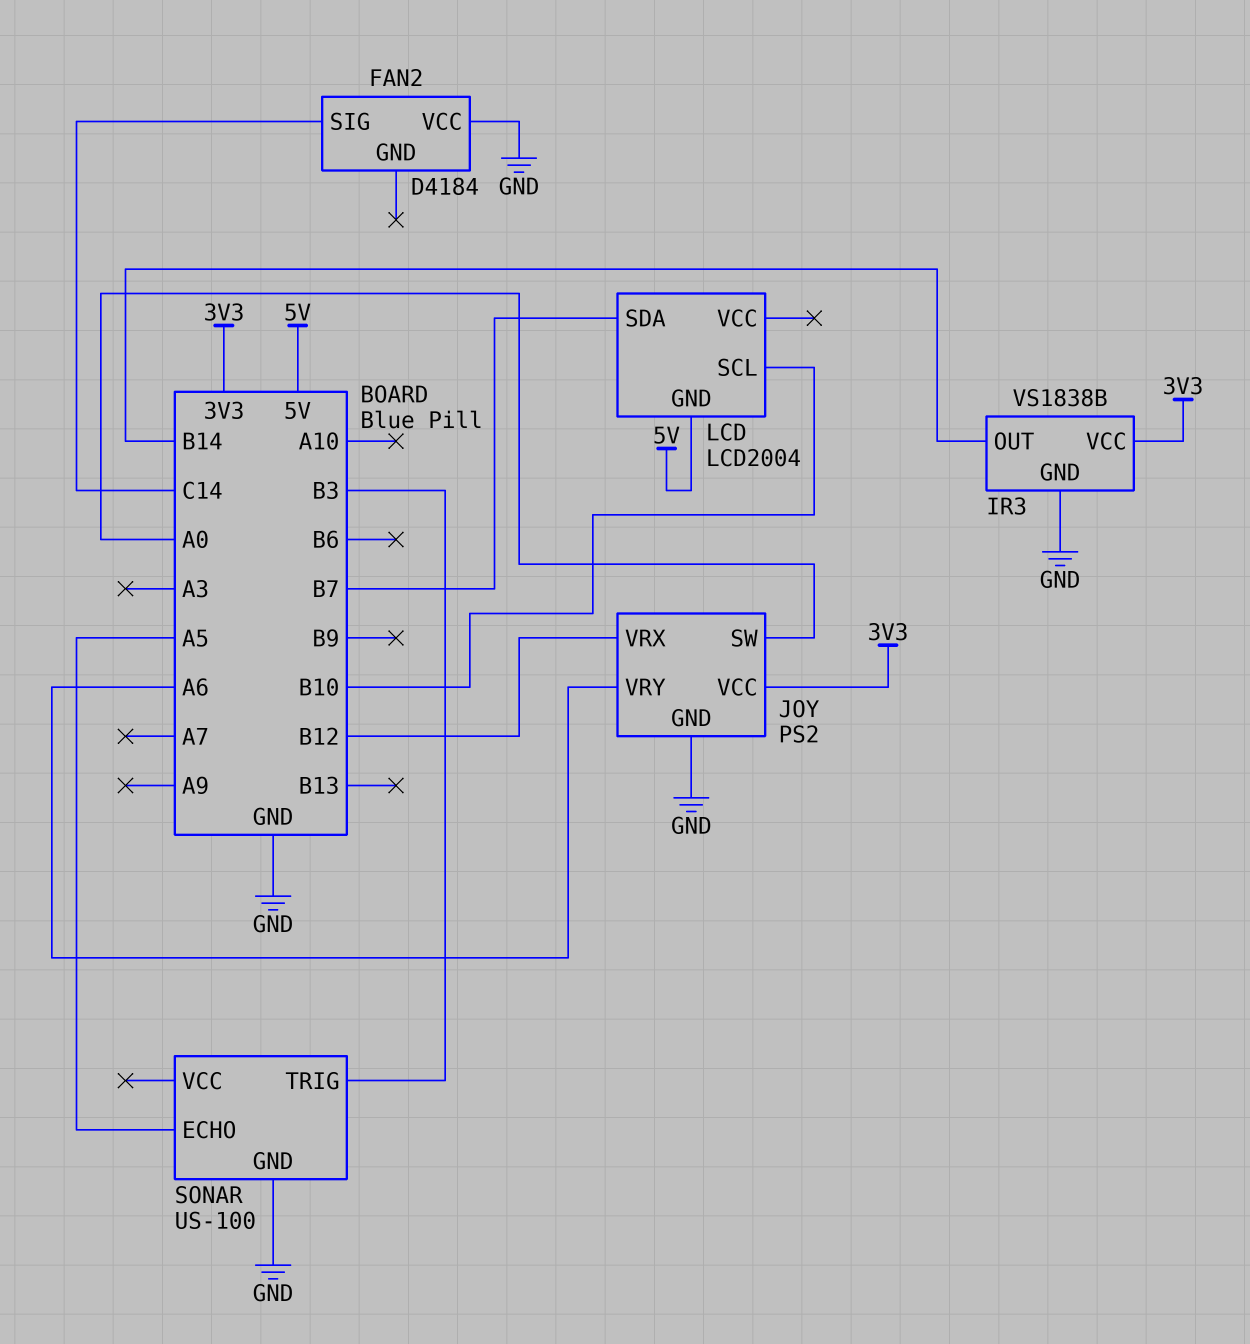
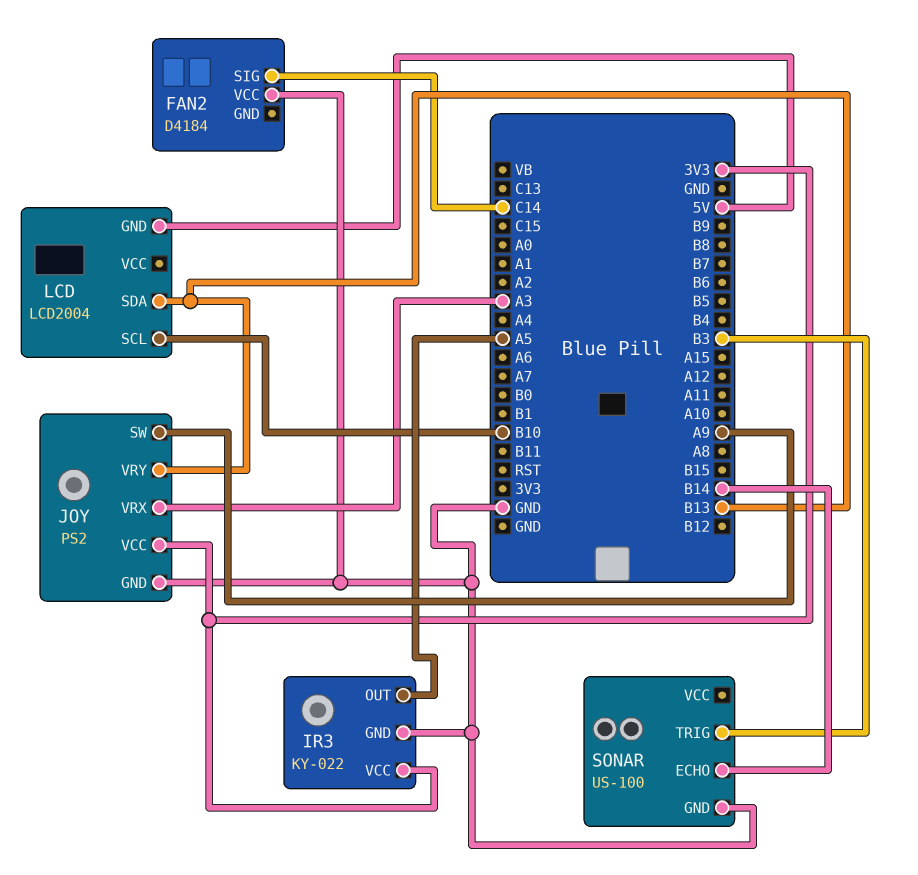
IR3: VS1838B -> KY-022
IR3 pin OUT: B14 -> A5
JOY pin SW: A0 -> A9
JOY pin VRX: B12 -> A3
JOY pin VRY: A6 -> B13
LCD pin SDA: B7 -> B13
SONAR pin ECHO: A5 -> B14

